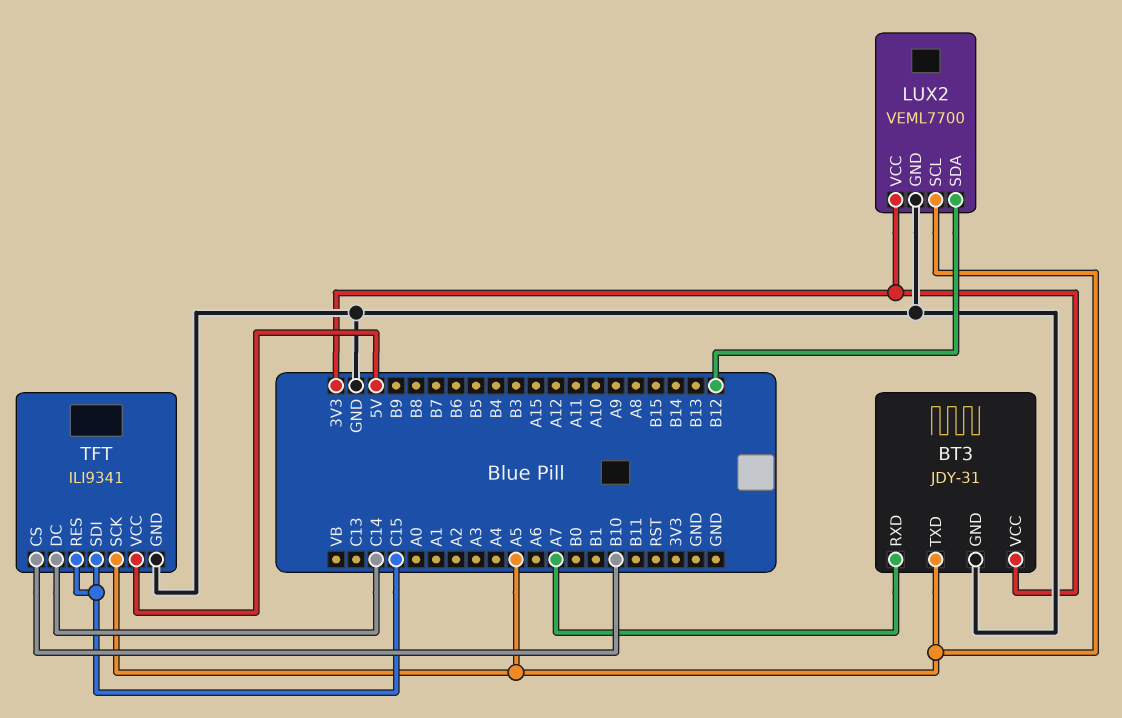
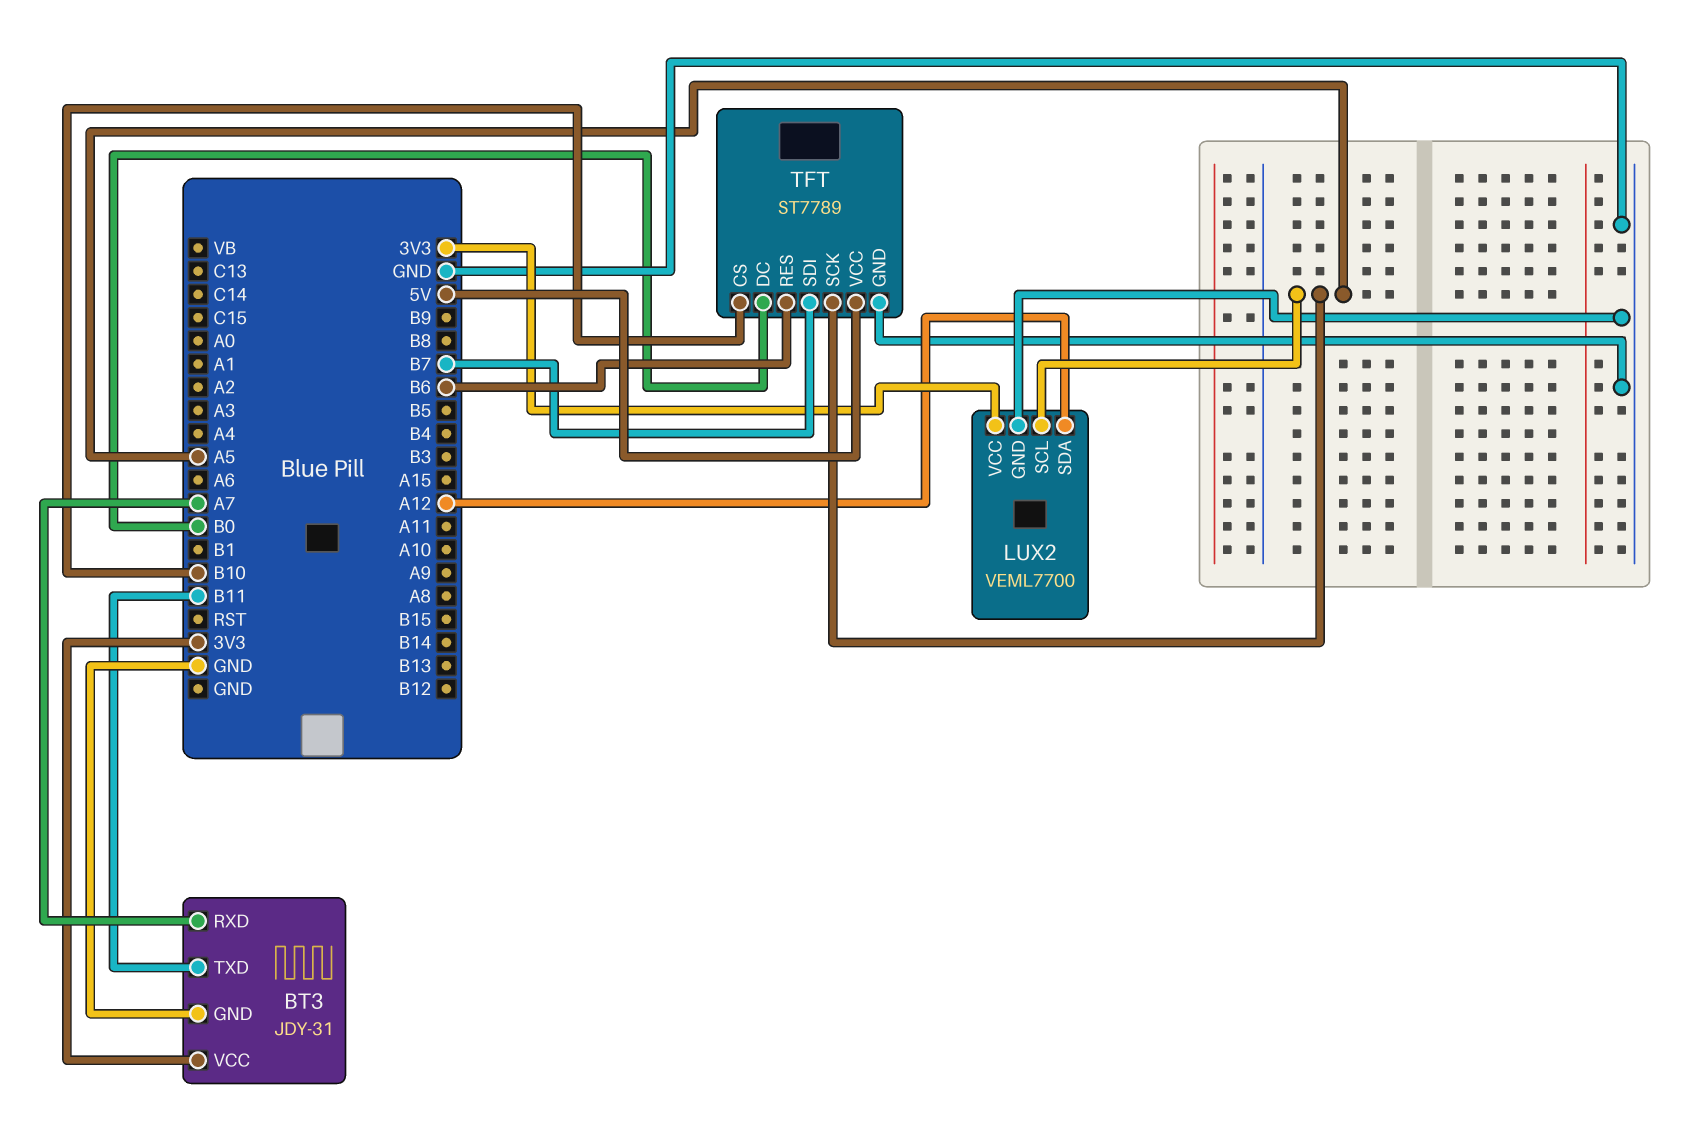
BT3 pin TXD: A5 -> B11
LUX2 pin SDA: B12 -> A12
TFT: ILI9341 -> ST7789
TFT pin DC: C14 -> B0
TFT pin RES: C15 -> B6
TFT pin SDI: C15 -> B7

